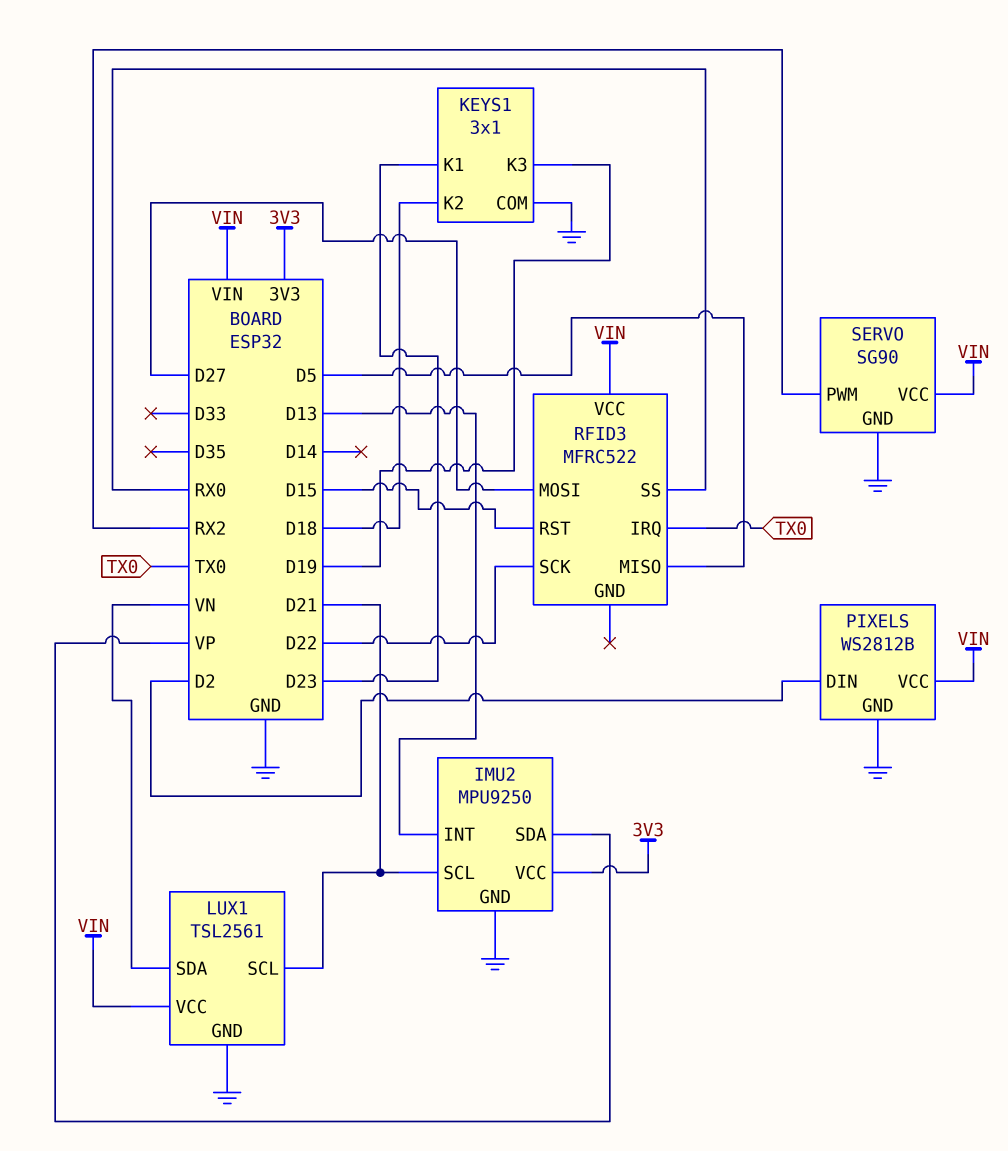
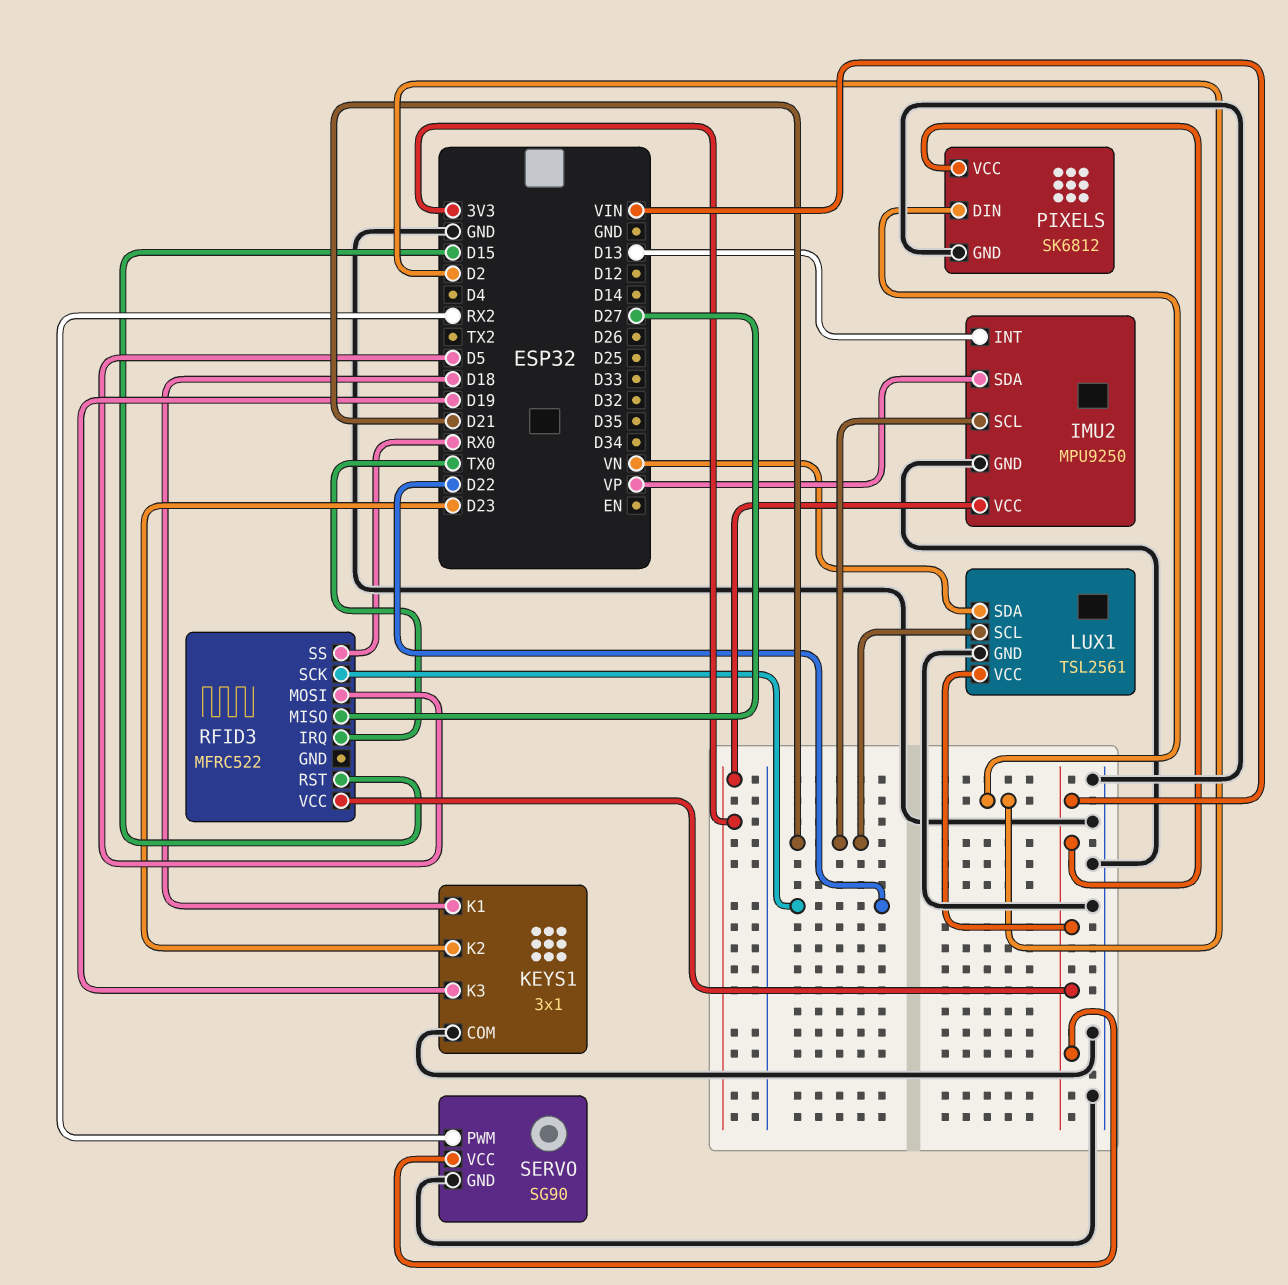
KEYS1 pin K1: D23 -> D18
KEYS1 pin K2: D18 -> D23
PIXELS: WS2812B -> SK6812
RFID3 pin MISO: D5 -> D27
RFID3 pin MOSI: D27 -> D5

